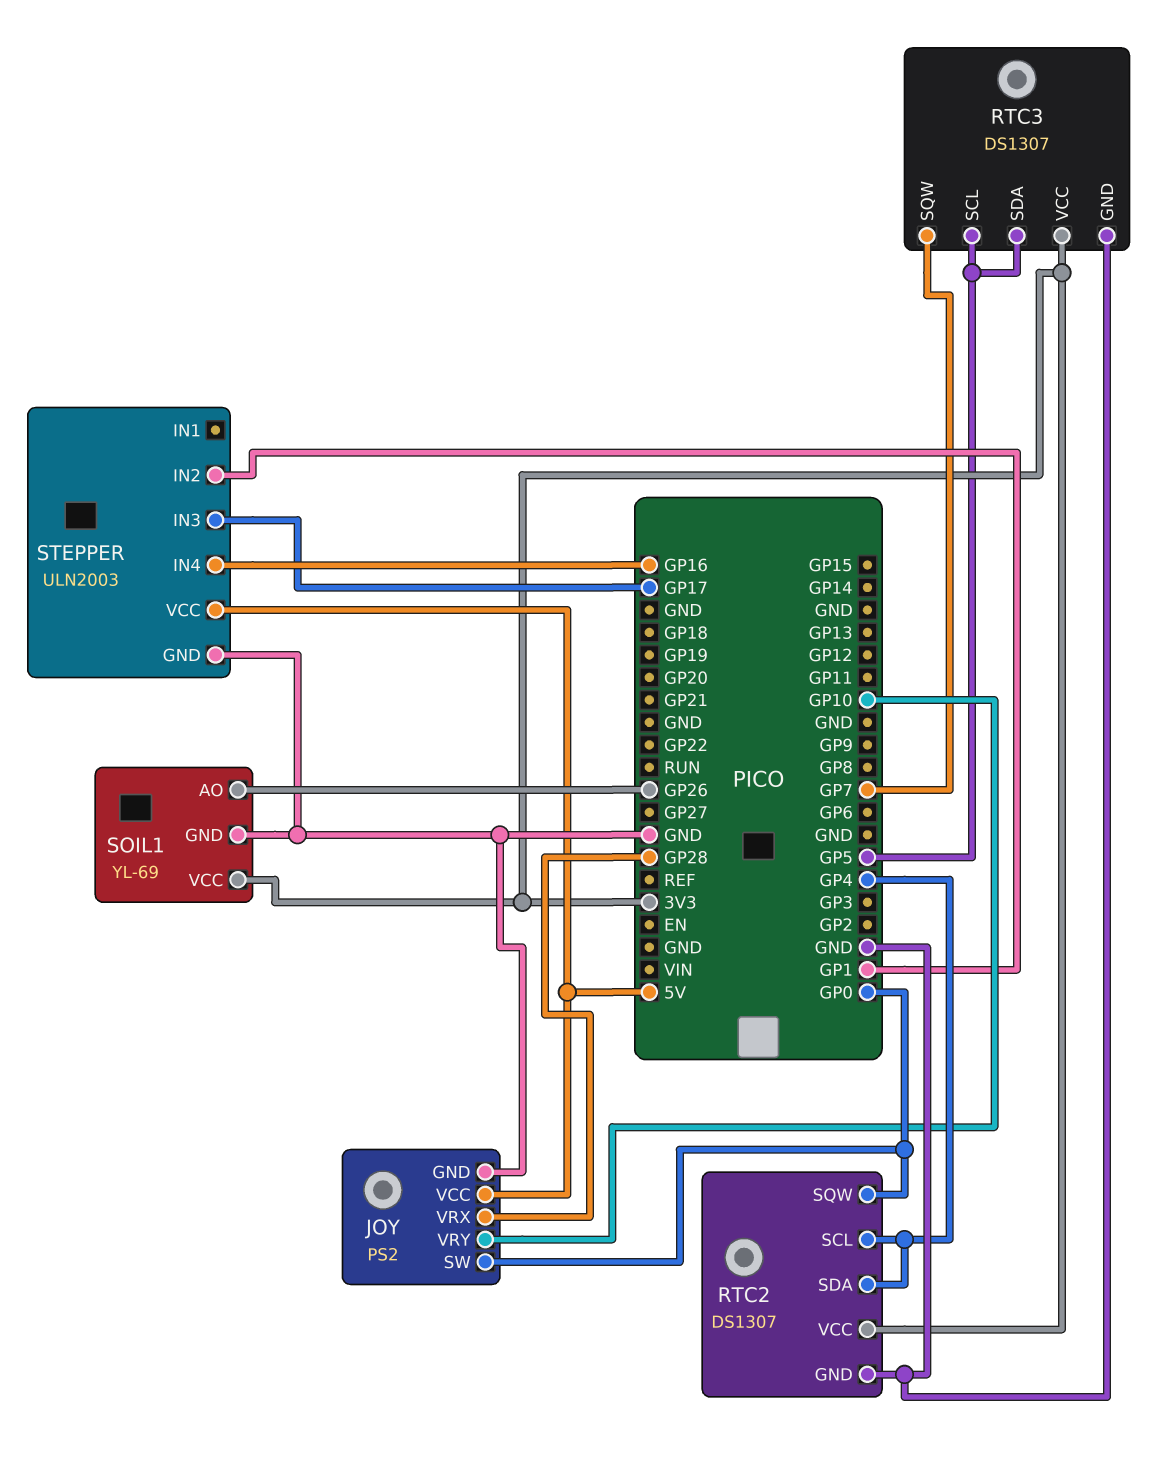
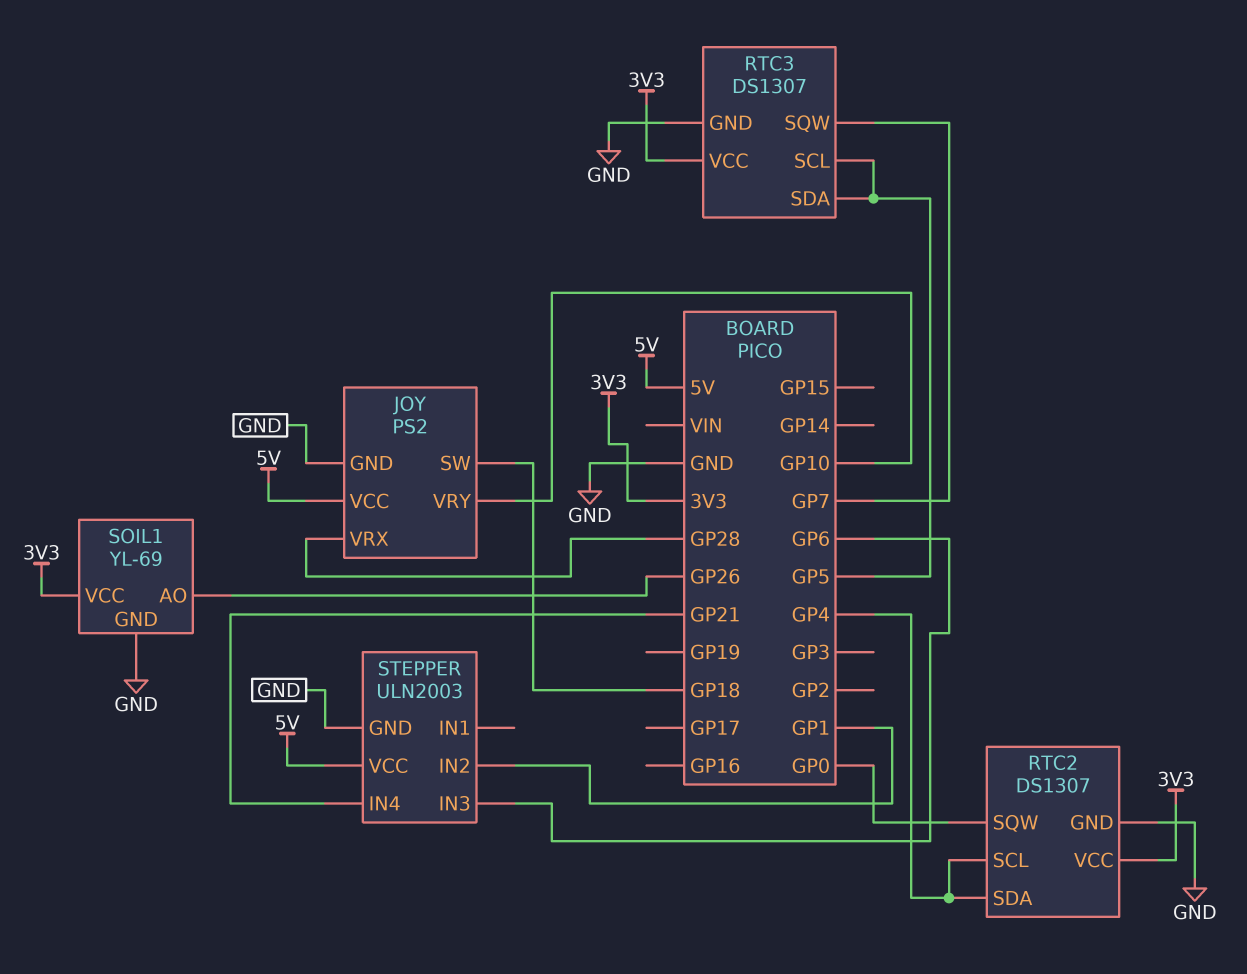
JOY pin SW: GP0 -> GP18
STEPPER pin IN3: GP17 -> GP6
STEPPER pin IN4: GP16 -> GP21

